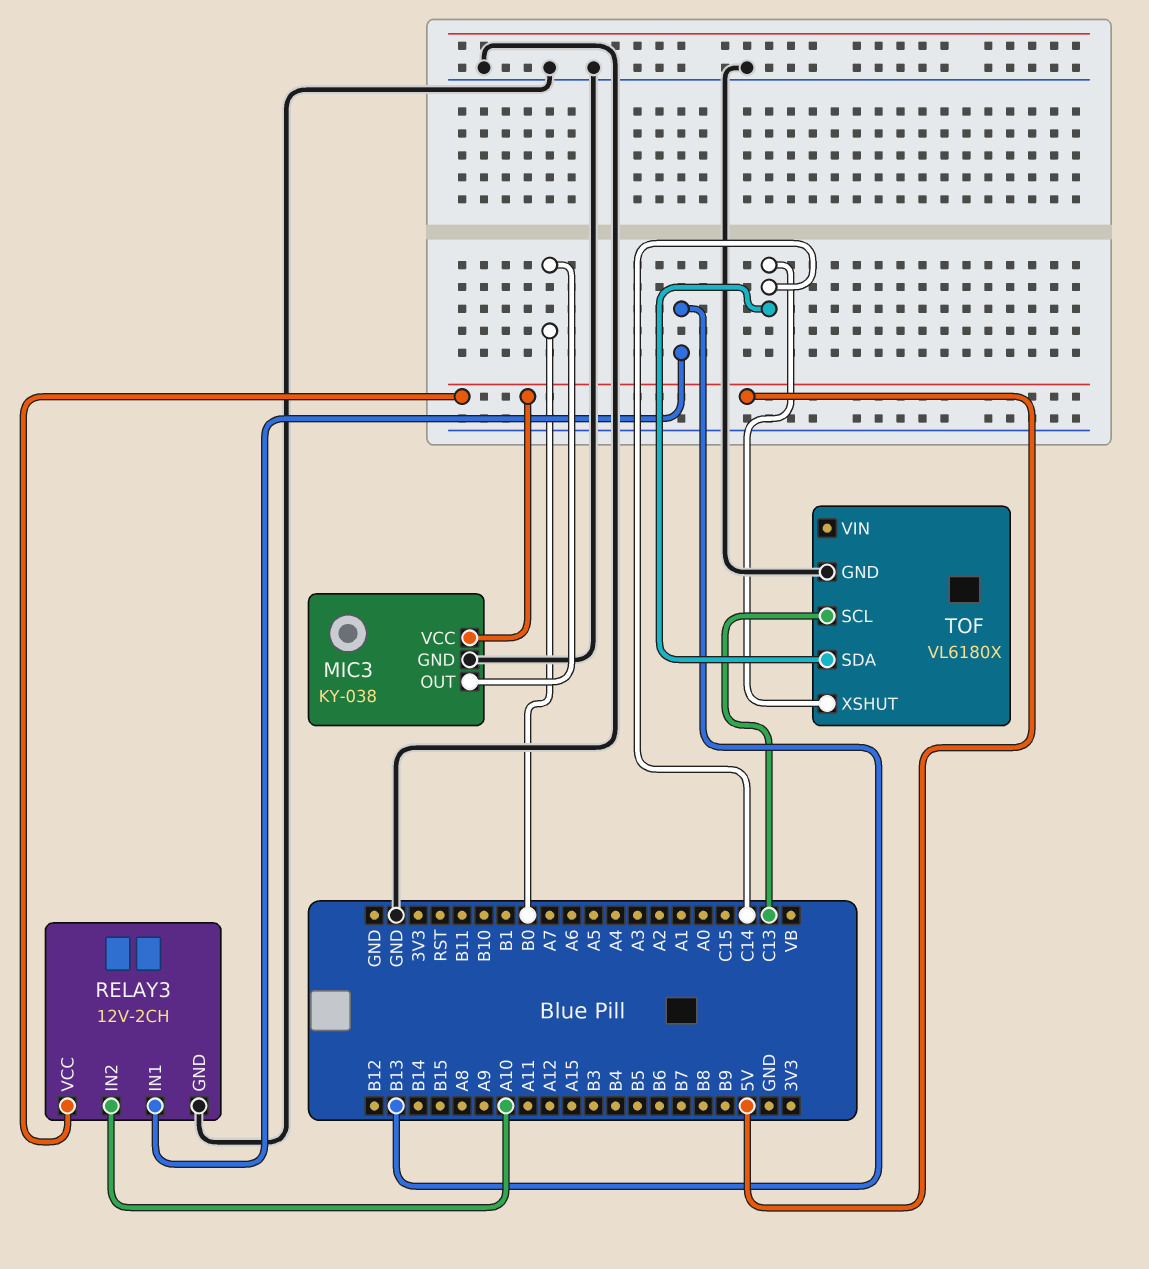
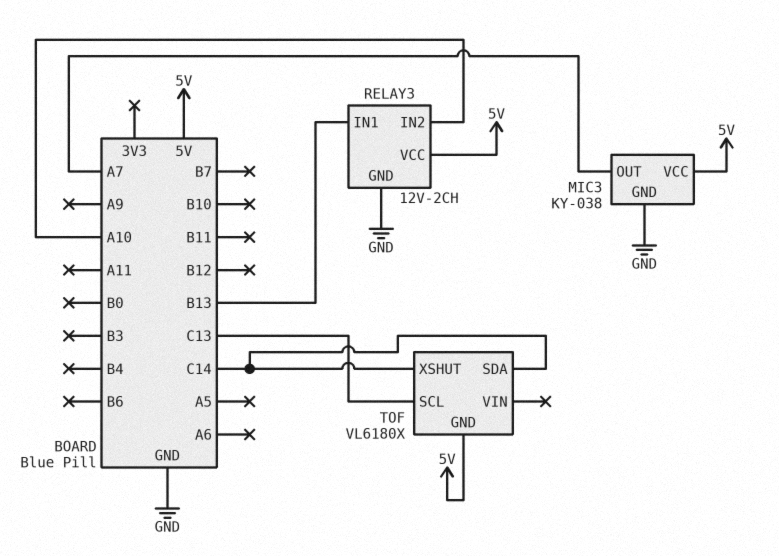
MIC3 pin OUT: B0 -> A7
TOF pin GND: GND -> 5V

